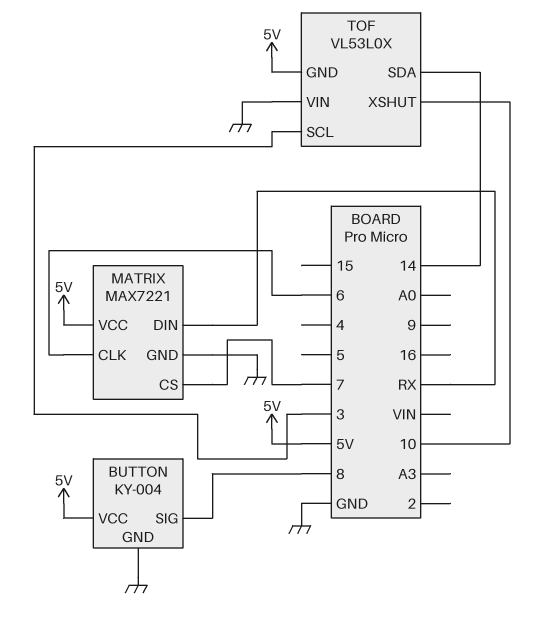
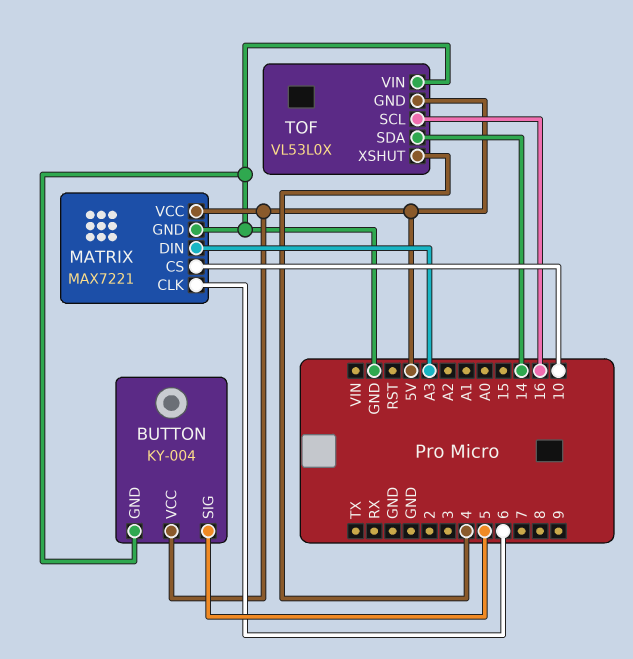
BUTTON pin SIG: 8 -> 5
MATRIX pin CS: 7 -> 10
MATRIX pin DIN: RX -> A3
TOF pin SCL: 3 -> 16
TOF pin XSHUT: 10 -> 4

